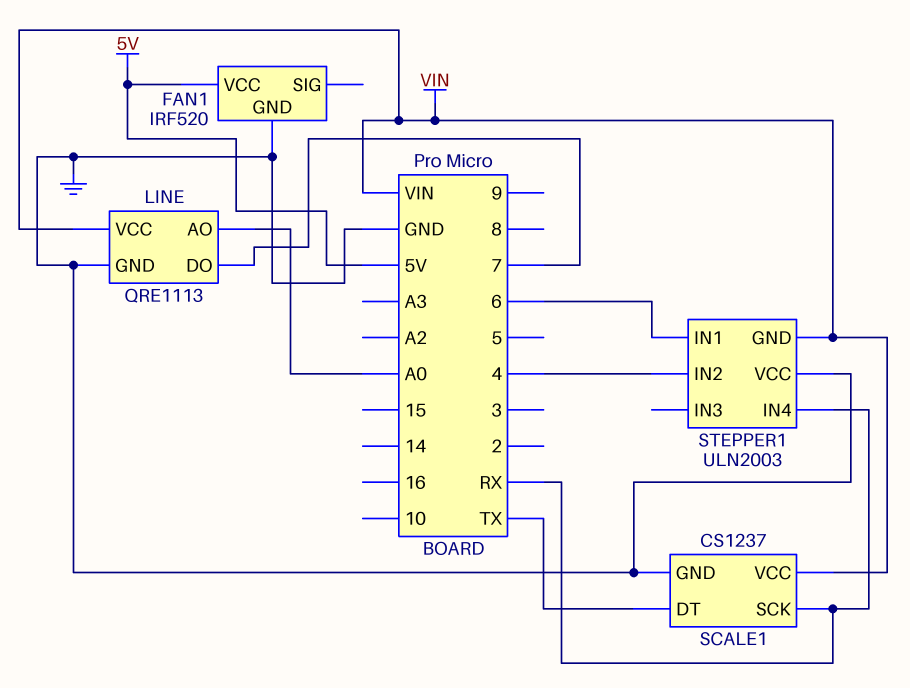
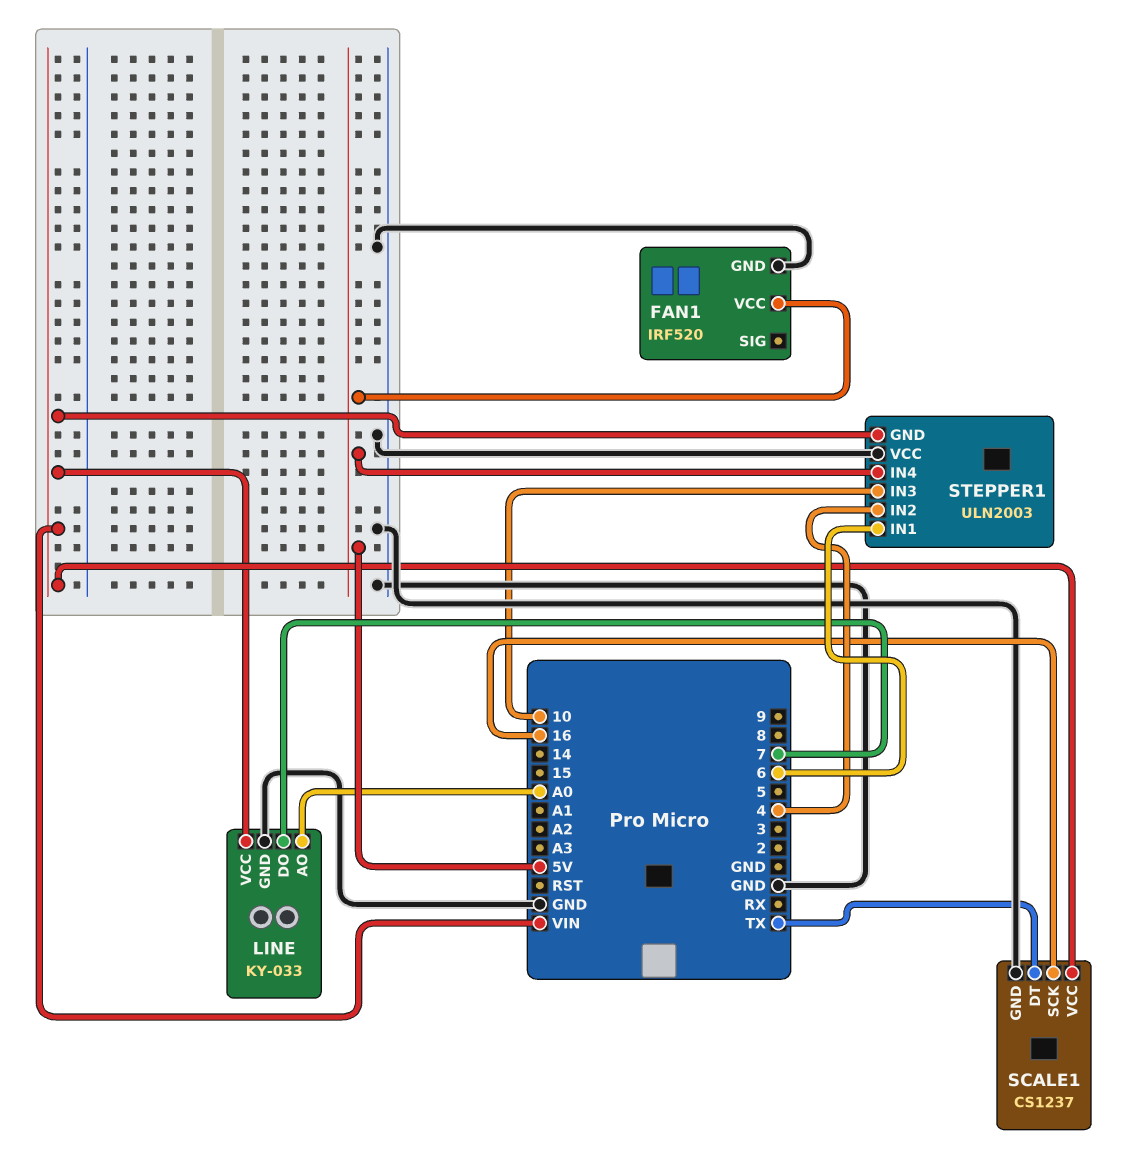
LINE: QRE1113 -> KY-033
SCALE1 pin SCK: RX -> 16
STEPPER1 pin IN3: none -> 10
STEPPER1 pin IN4: RX -> 5V

